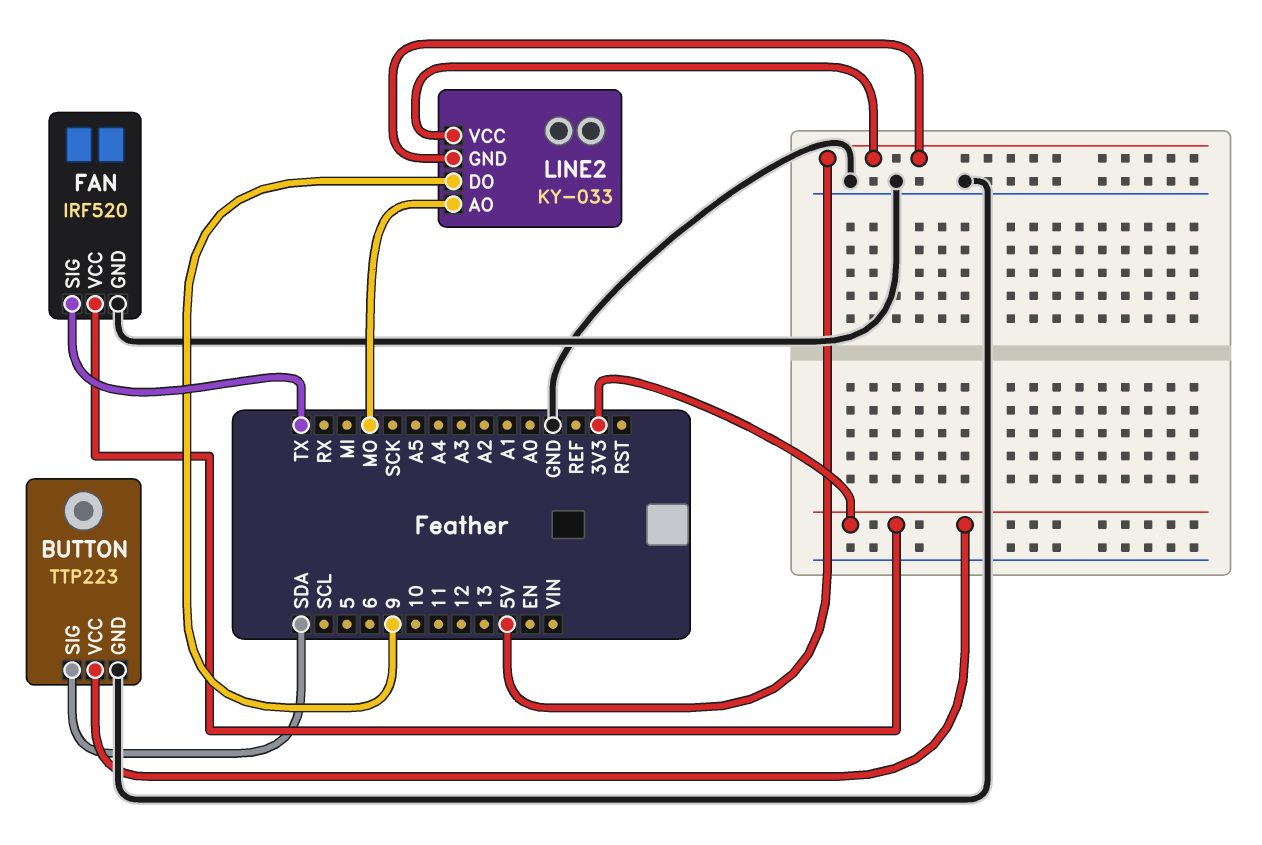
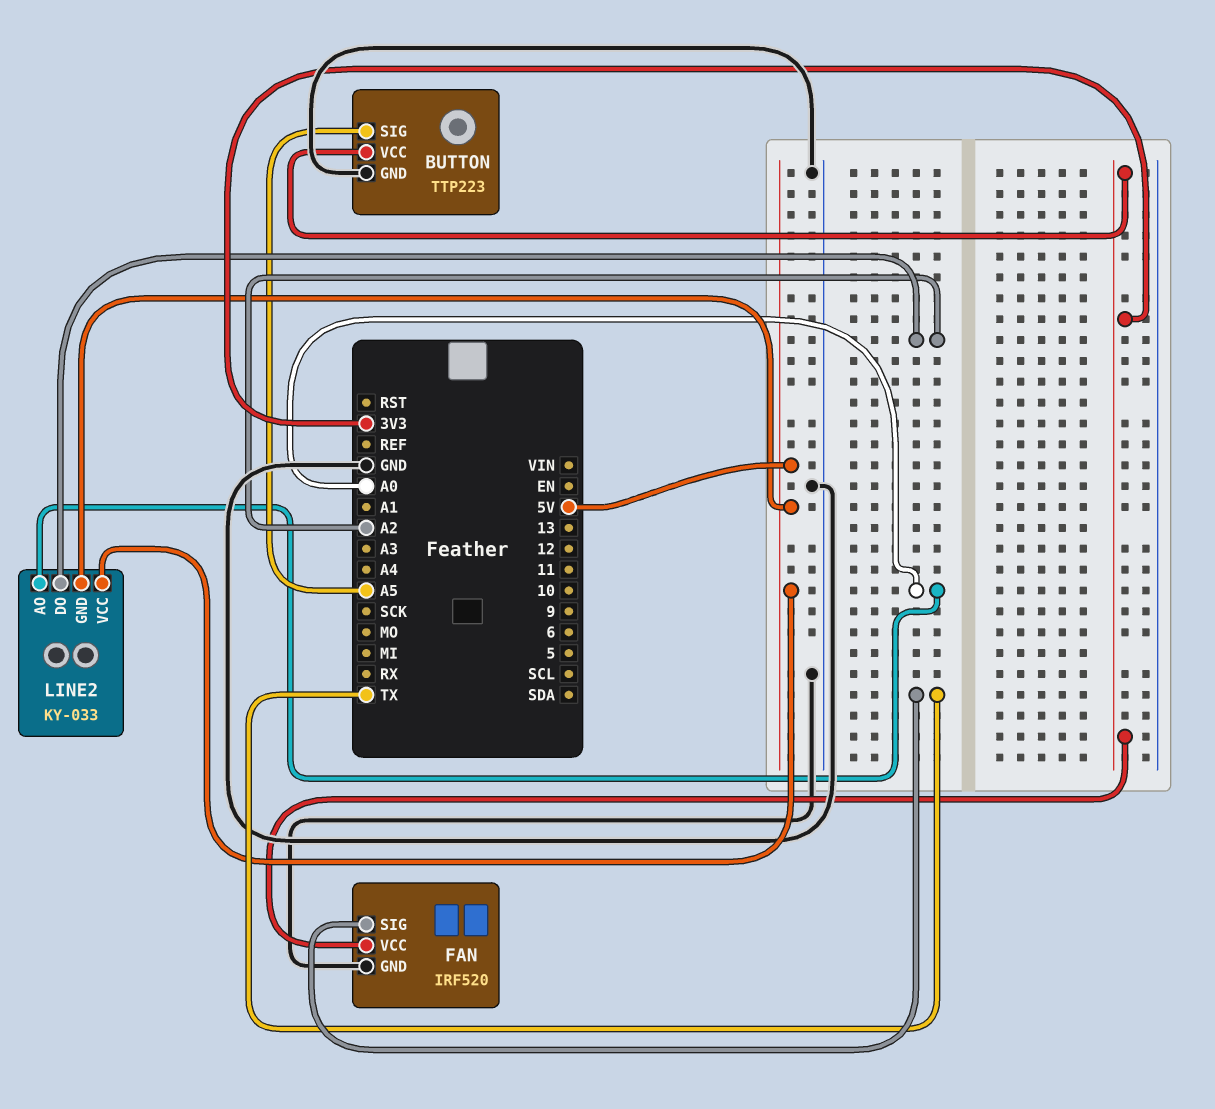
BUTTON pin SIG: SDA -> A5
LINE2 pin AO: MO -> A0
LINE2 pin DO: 9 -> A2

